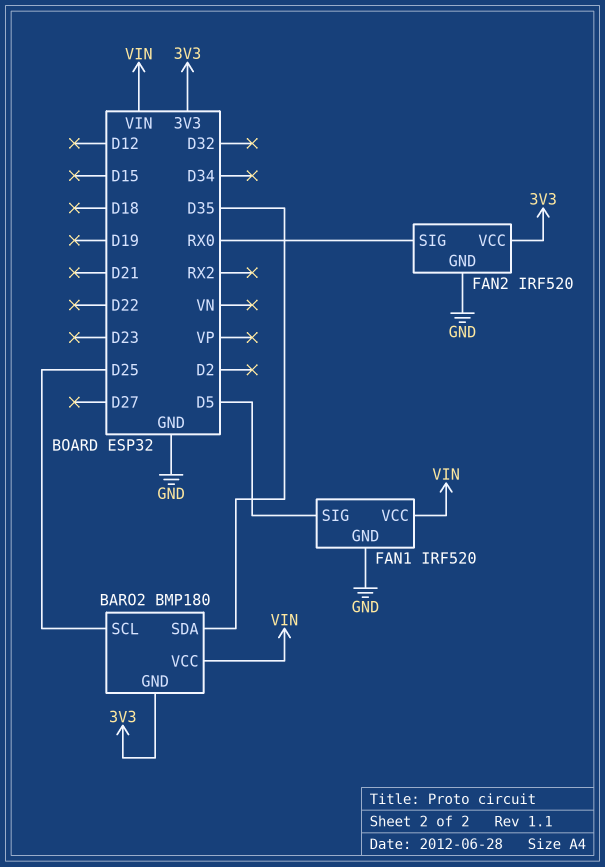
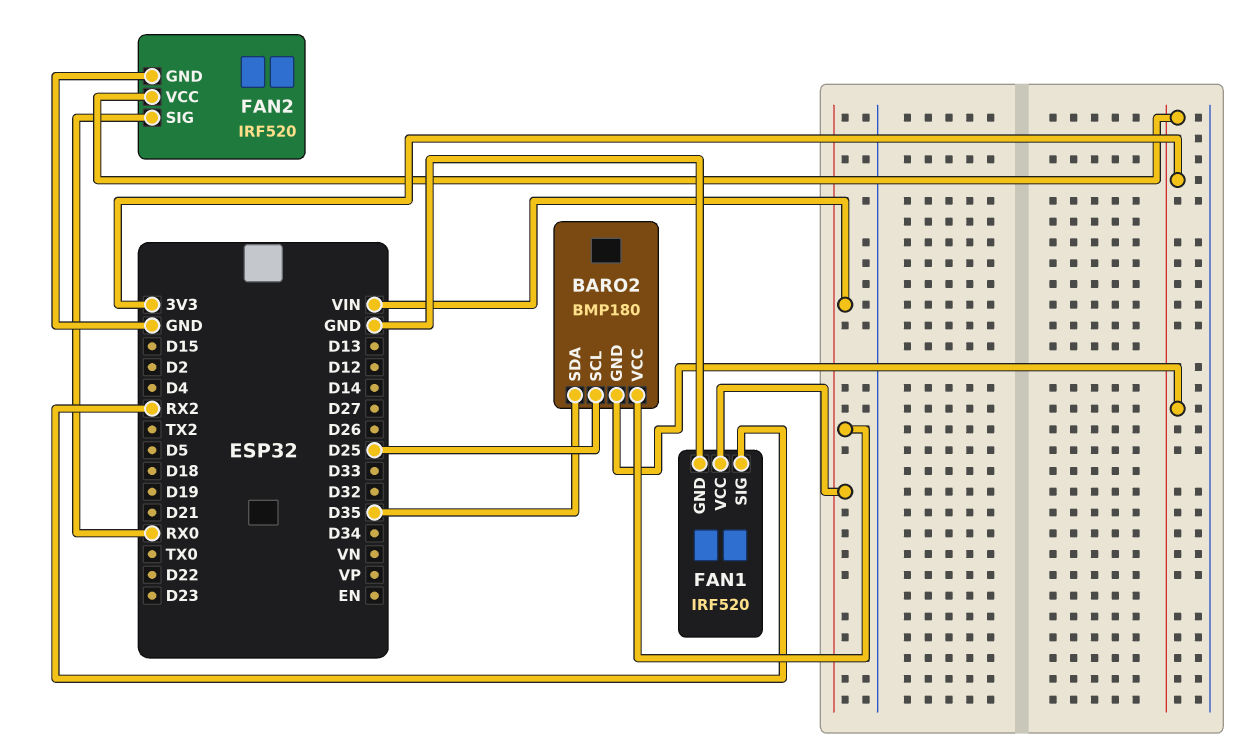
FAN1 pin SIG: D5 -> RX2

